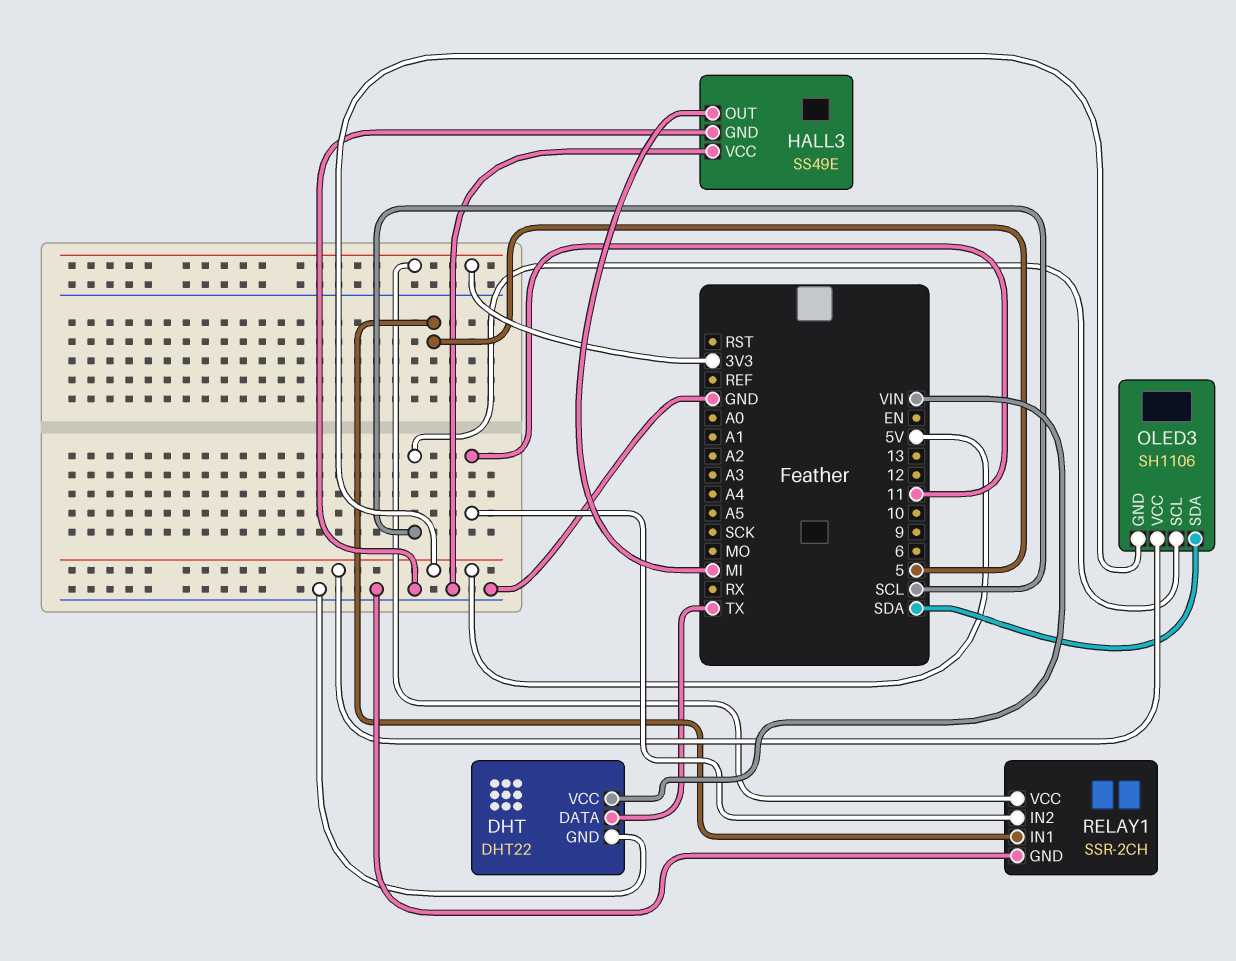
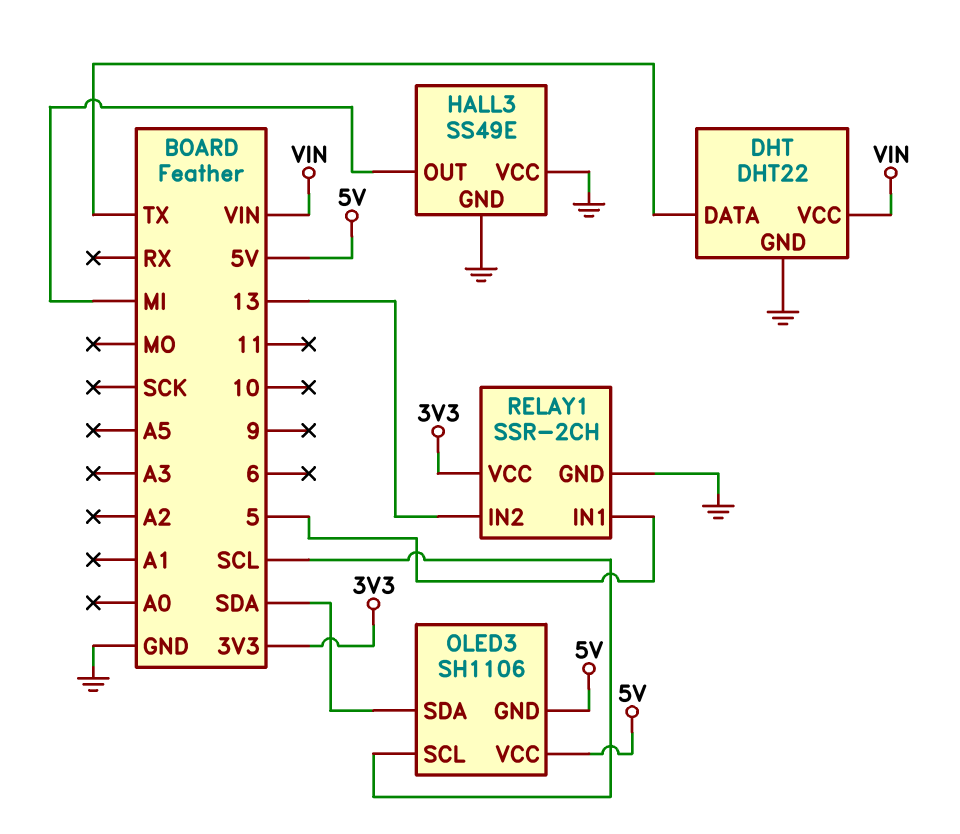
RELAY1 pin IN2: 11 -> 13

